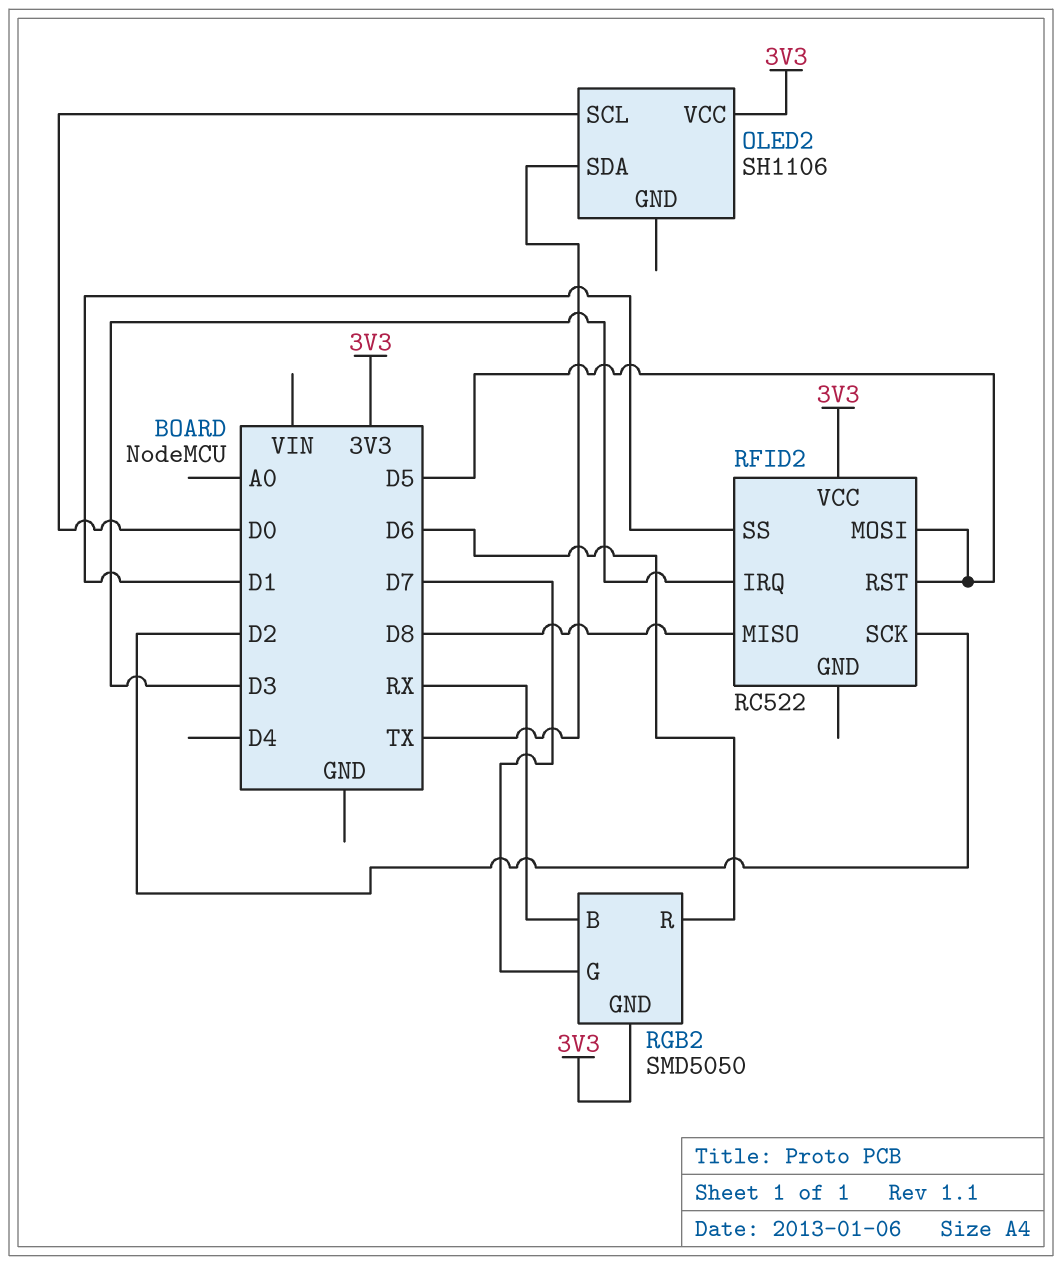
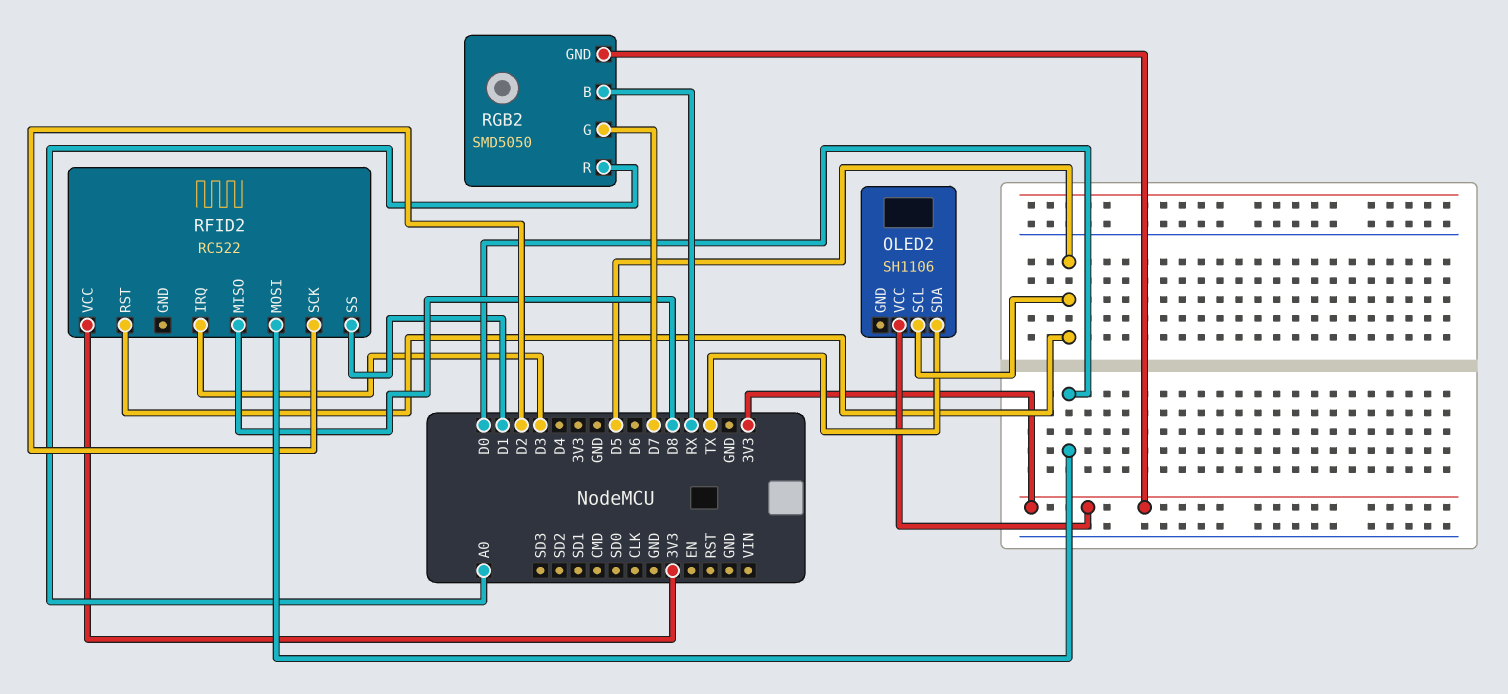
OLED2 pin SCL: D0 -> D5
RFID2 pin MOSI: D5 -> D0
RGB2 pin R: D6 -> A0

